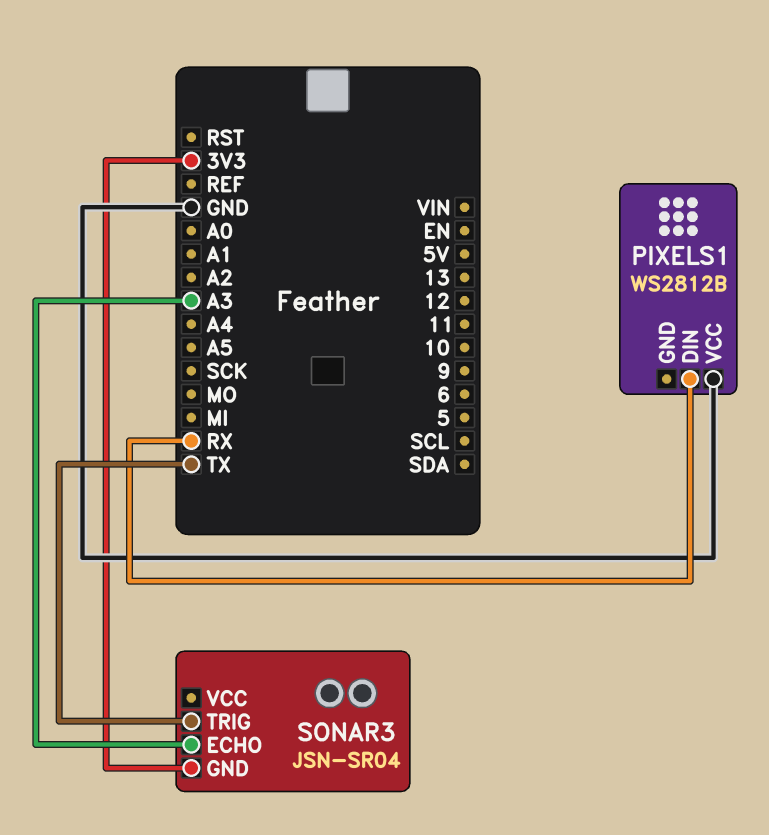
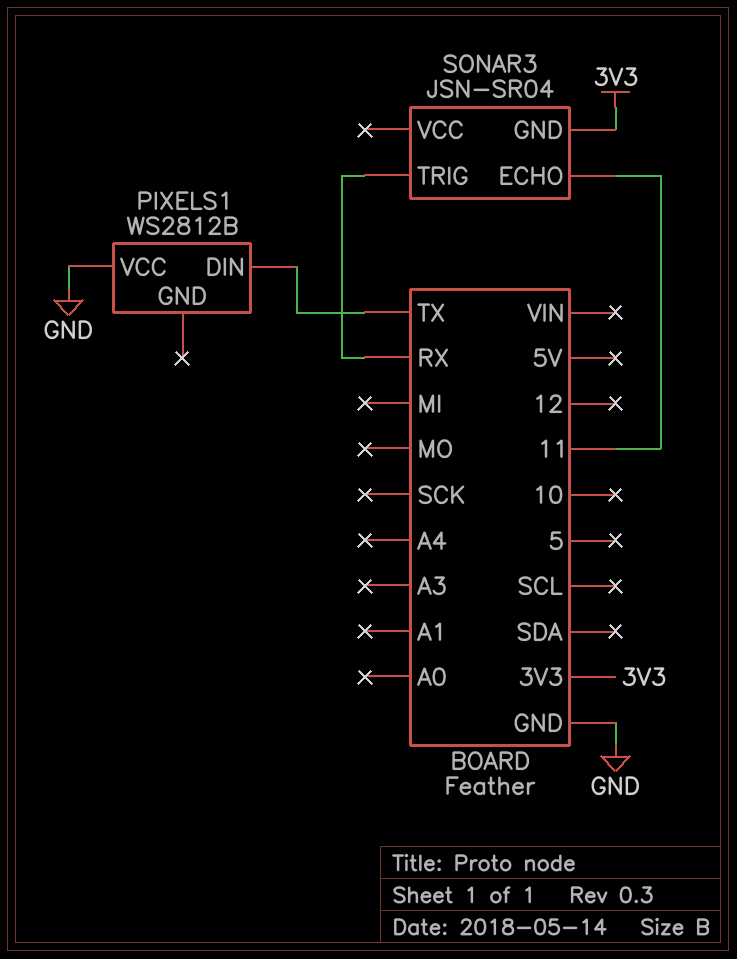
PIXELS1 pin DIN: RX -> TX
SONAR3 pin ECHO: A3 -> 11
SONAR3 pin TRIG: TX -> RX

